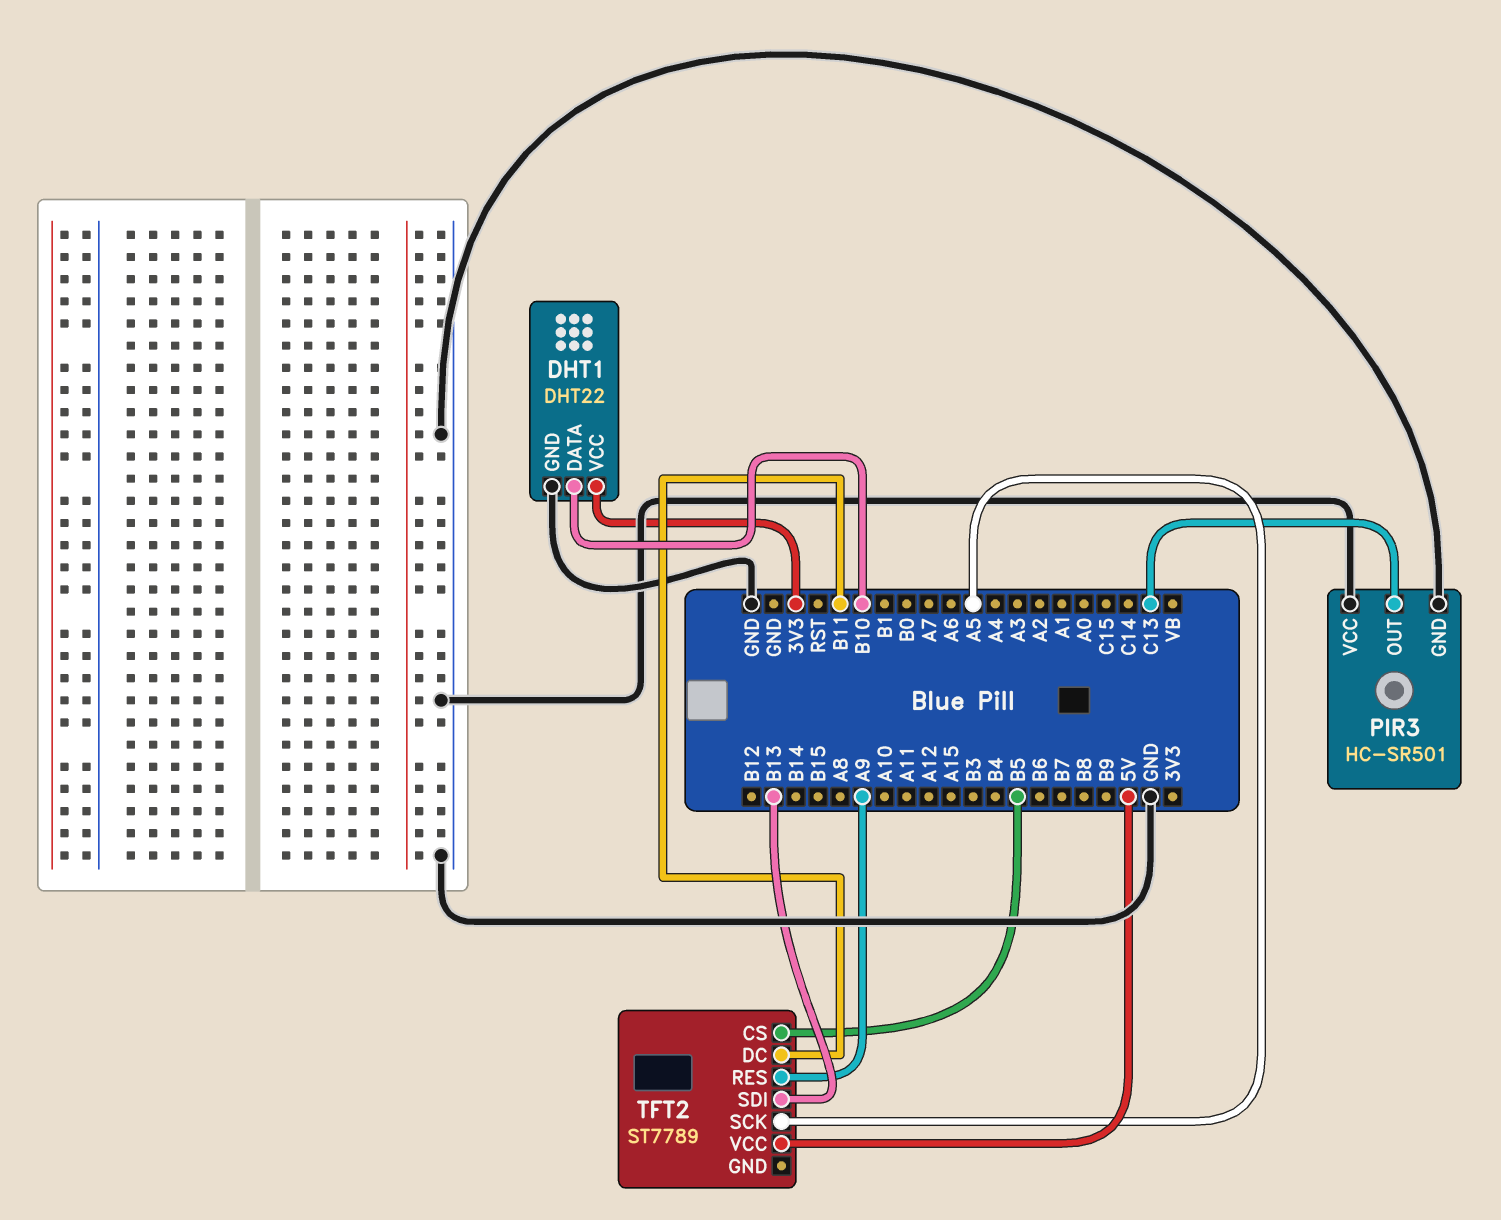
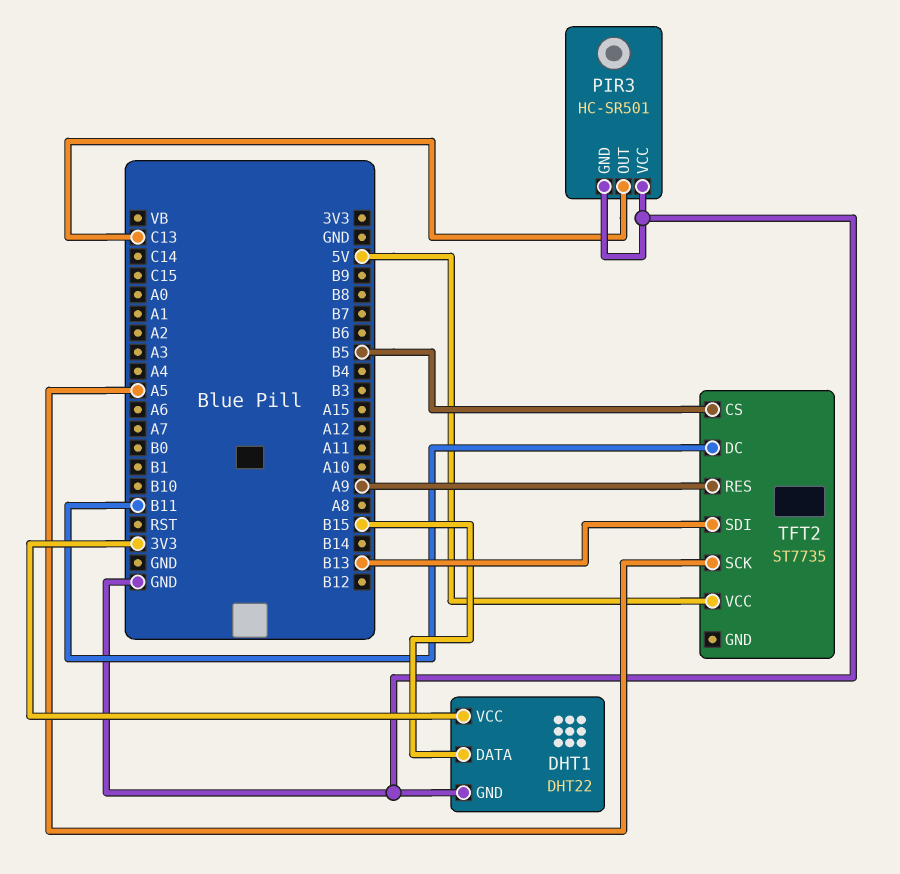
DHT1 pin DATA: B10 -> B15
TFT2: ST7789 -> ST7735

